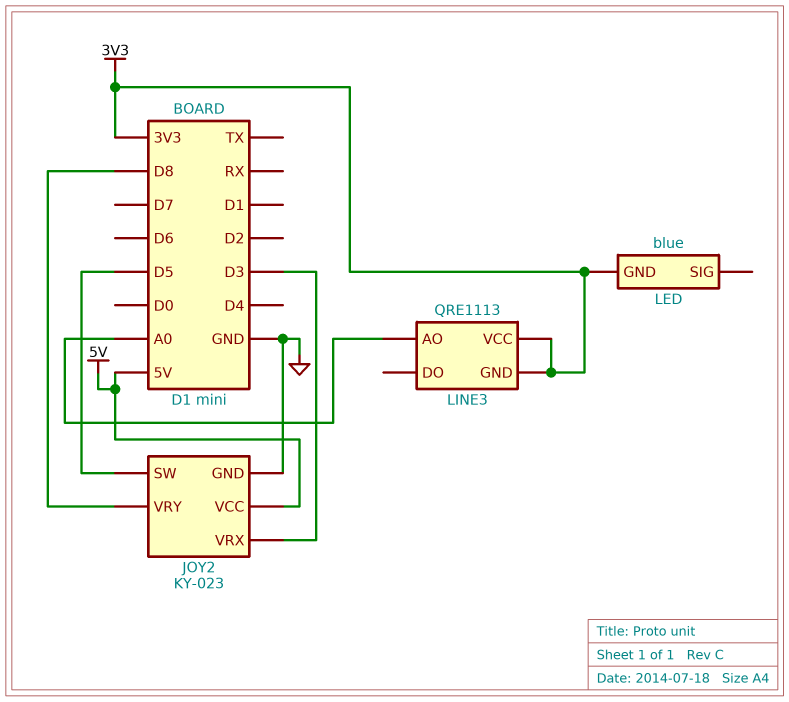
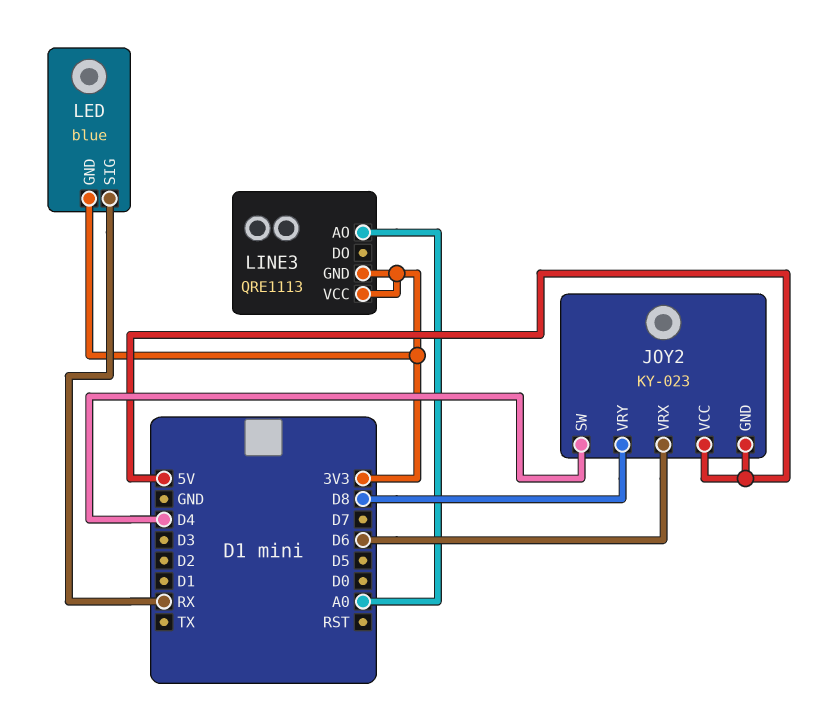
JOY2 pin GND: GND -> 5V
JOY2 pin SW: D5 -> D4
JOY2 pin VRX: D3 -> D6
LED pin SIG: none -> RX

